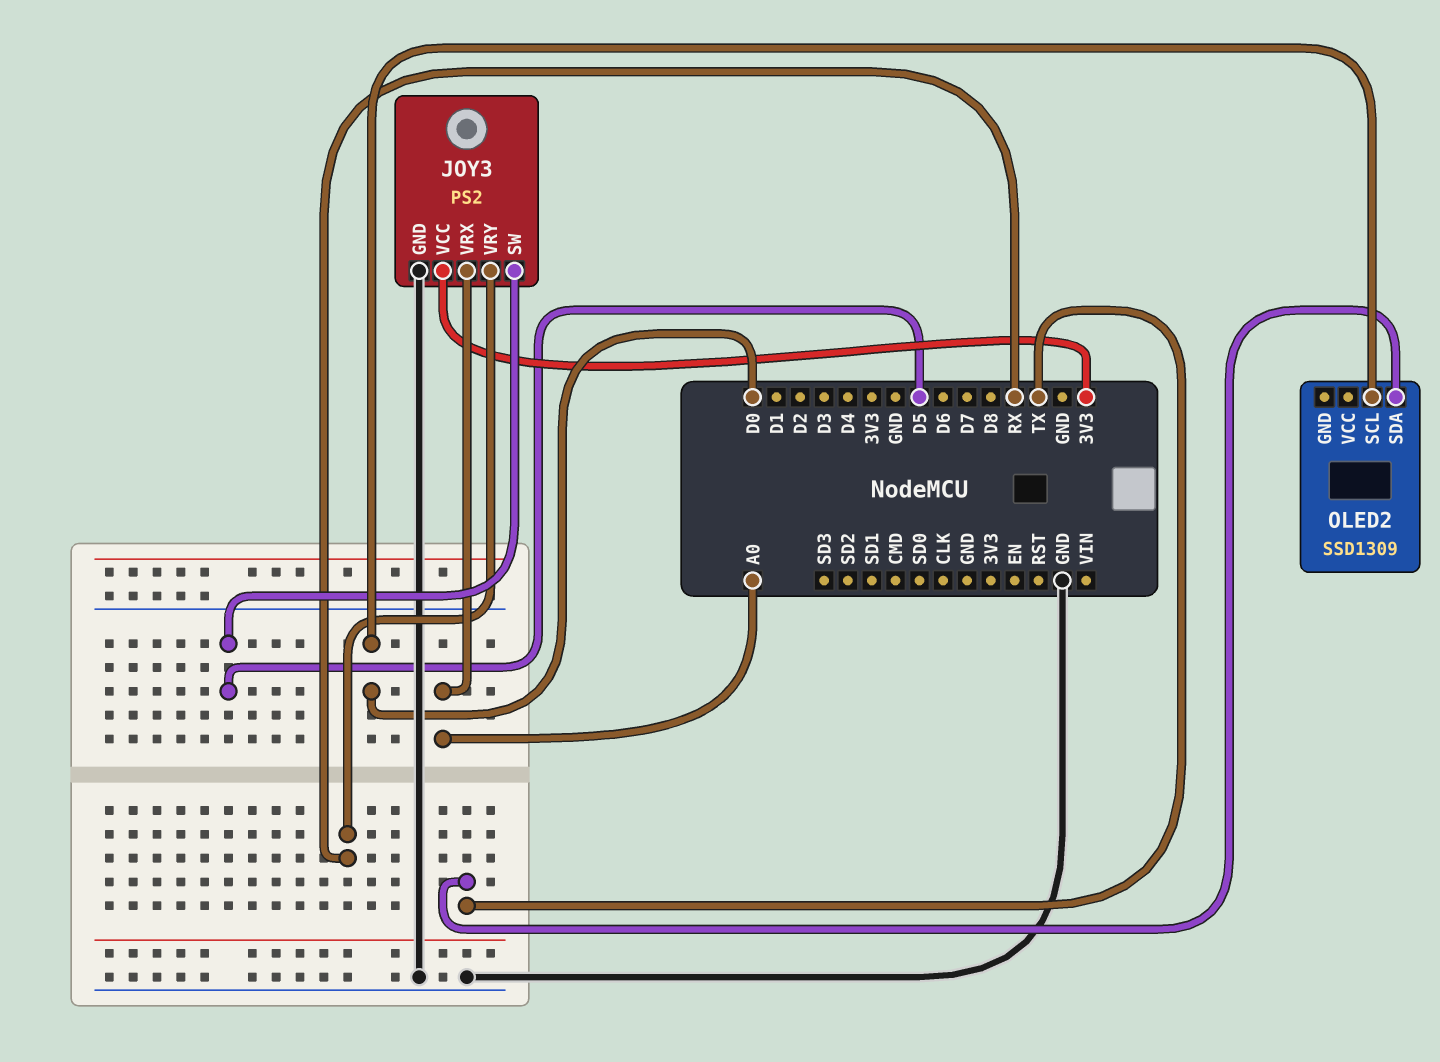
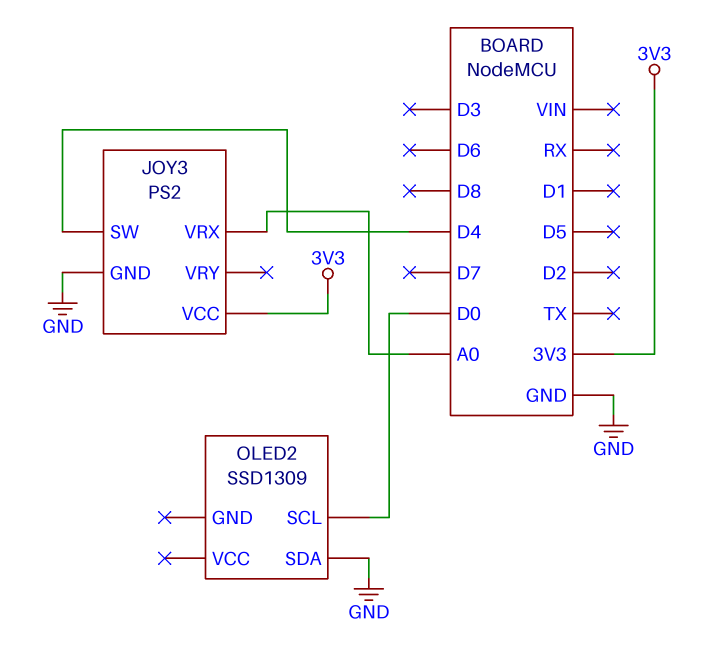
JOY3 pin SW: D5 -> D4
JOY3 pin VRY: RX -> none
OLED2 pin SDA: TX -> GND

